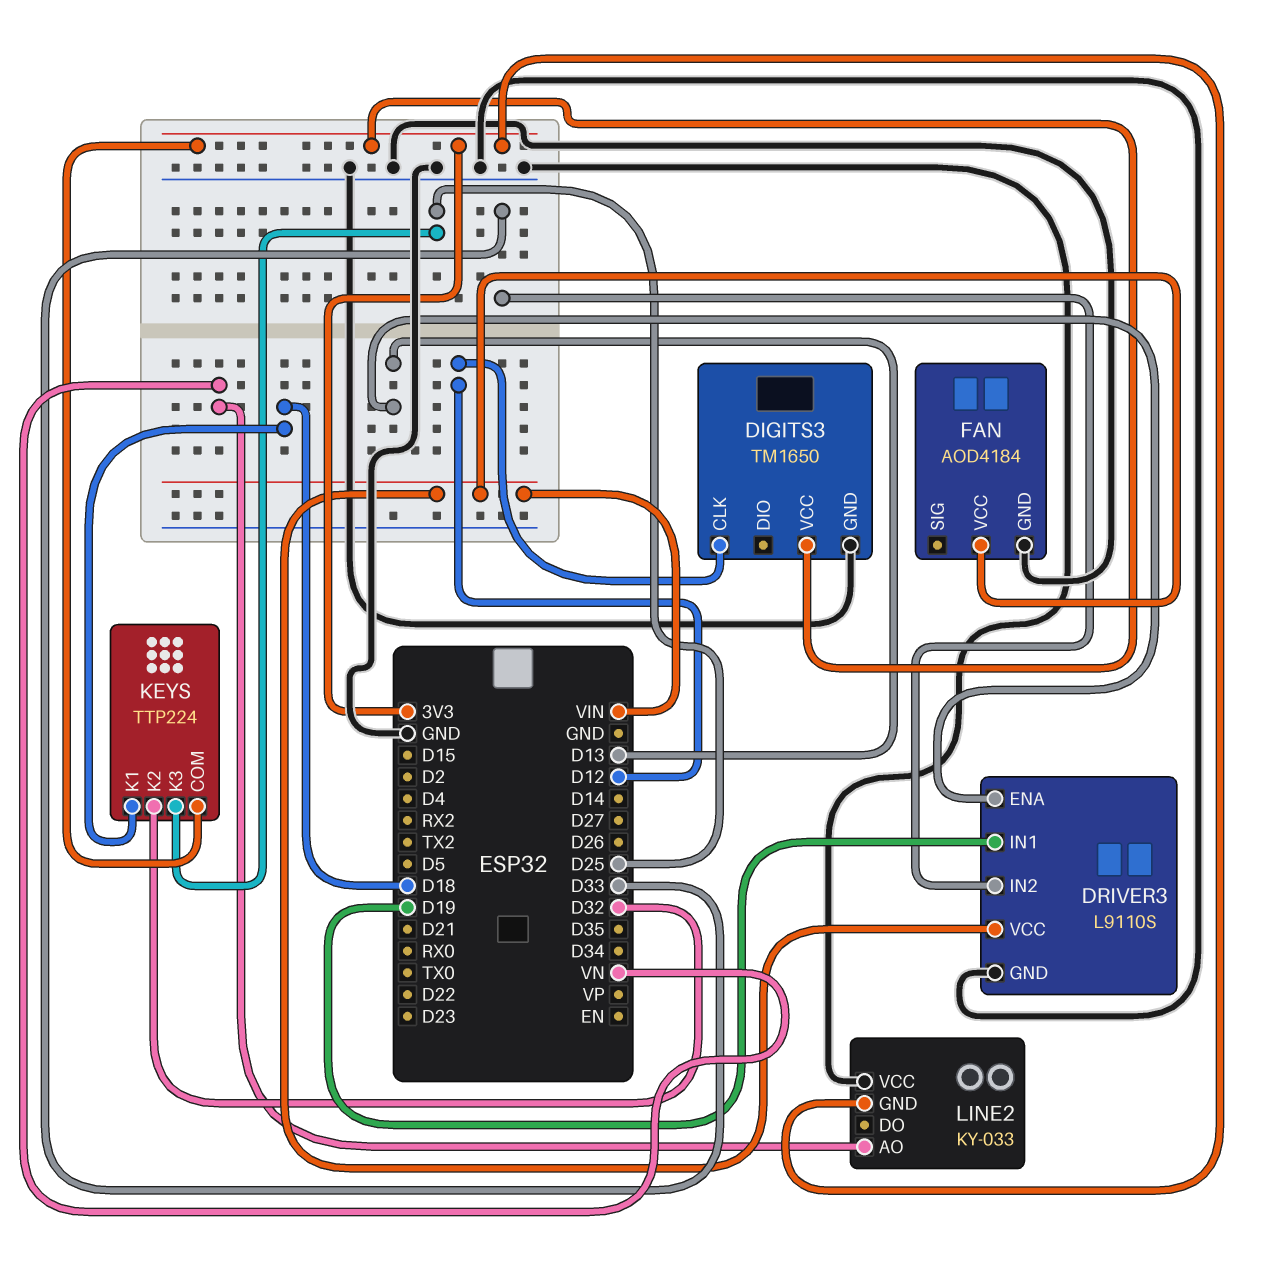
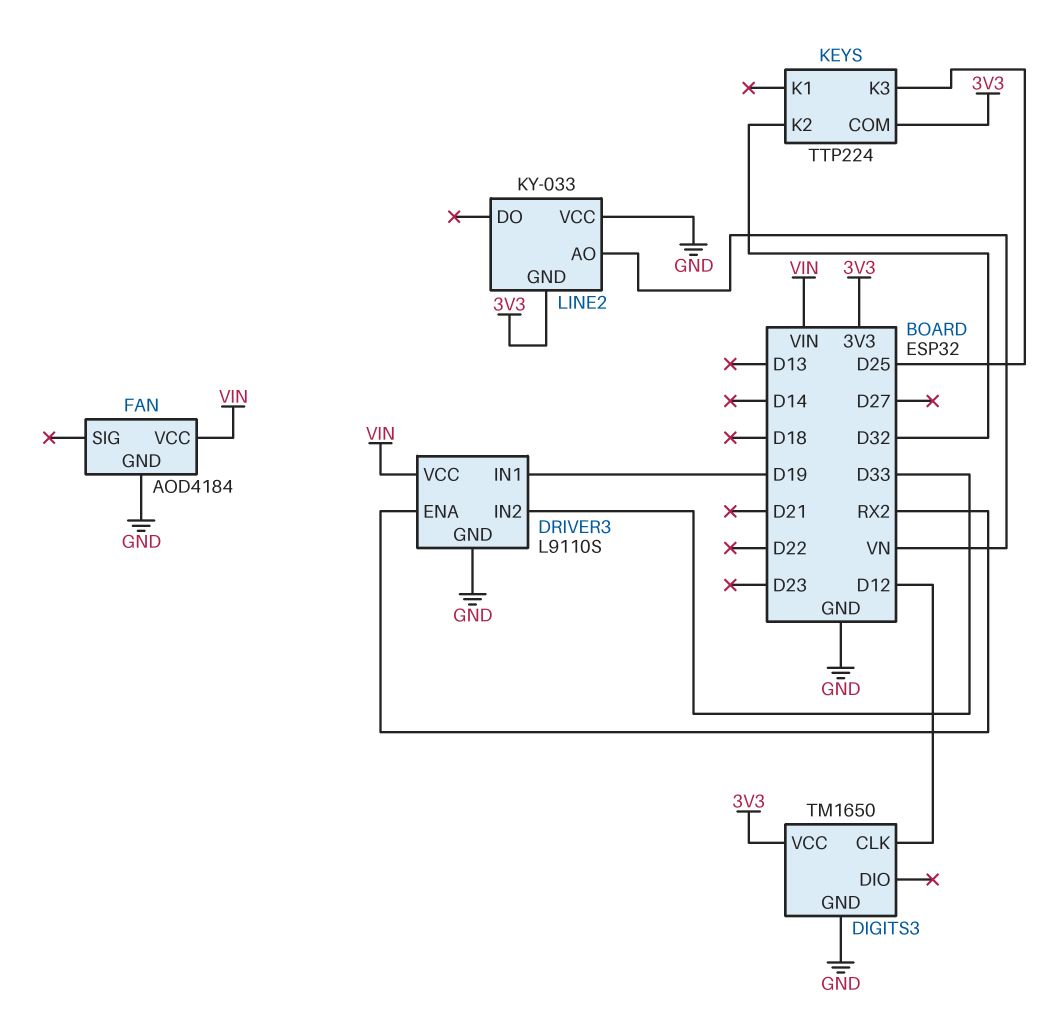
DRIVER3 pin ENA: D13 -> RX2
KEYS pin K1: D18 -> none

